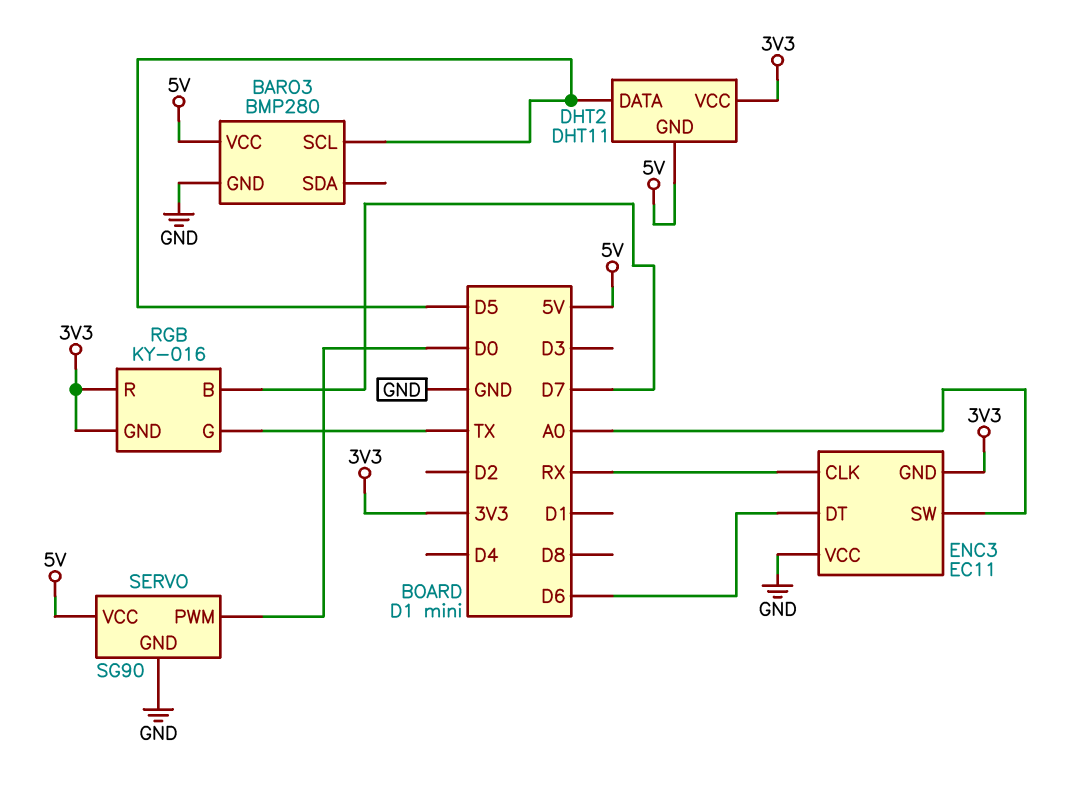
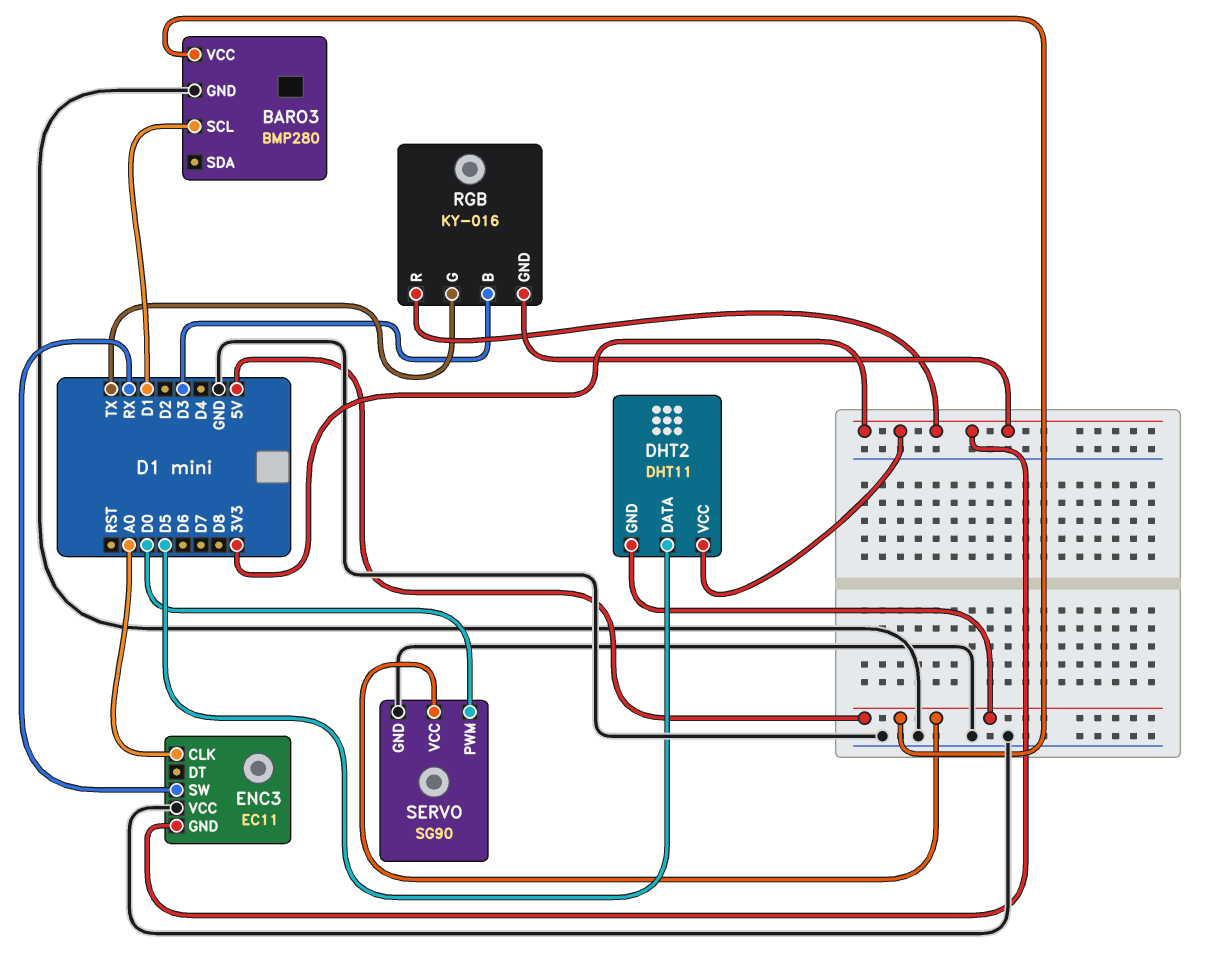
BARO3 pin SCL: D5 -> D1
ENC3 pin CLK: RX -> A0
ENC3 pin DT: D6 -> none
ENC3 pin SW: A0 -> RX
RGB pin B: D7 -> D3

